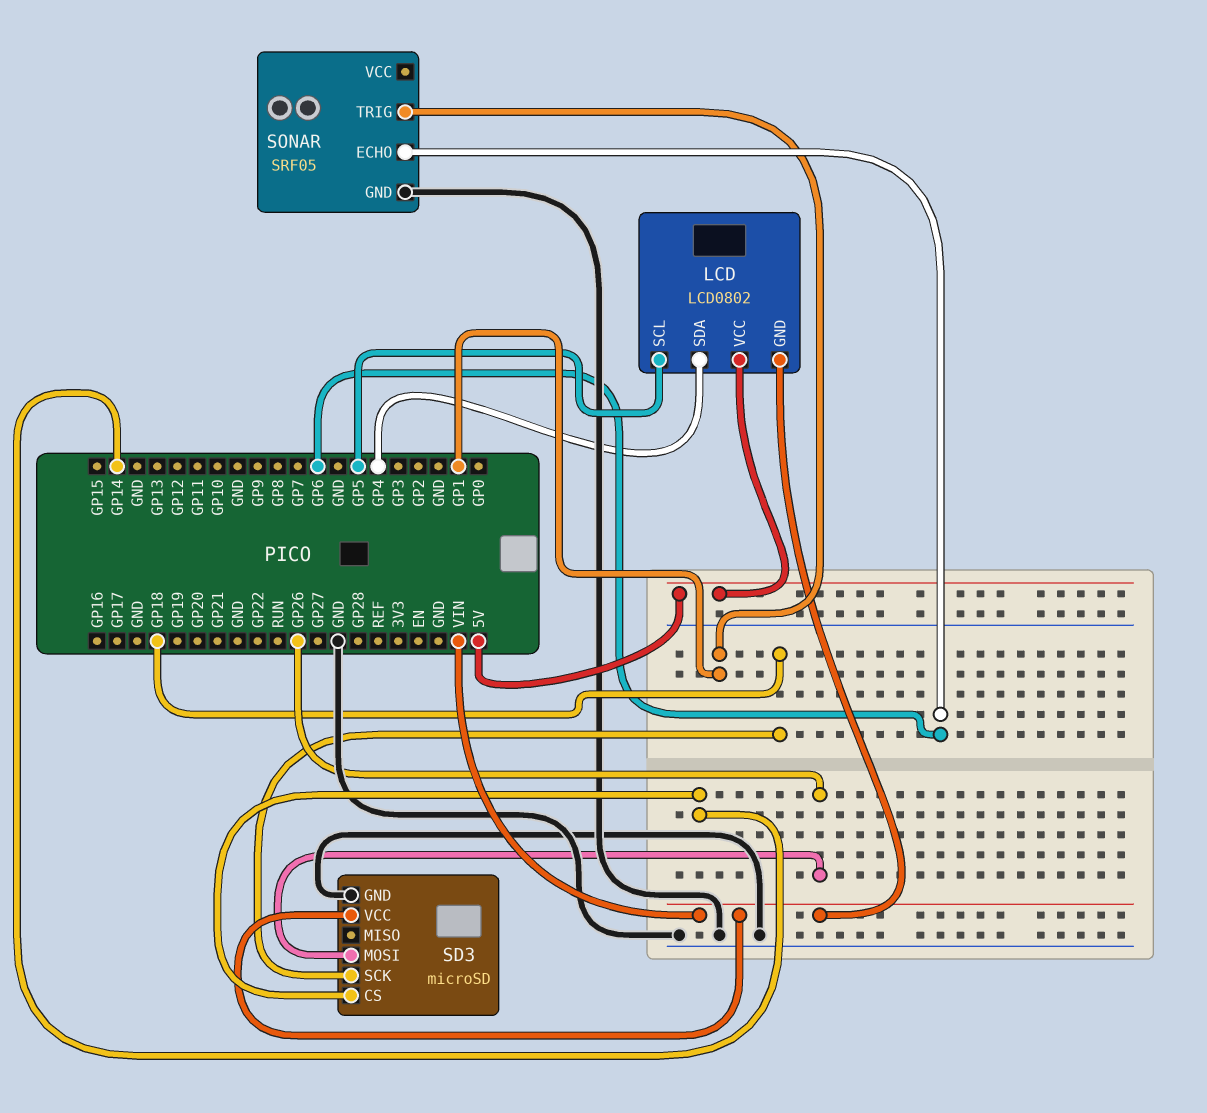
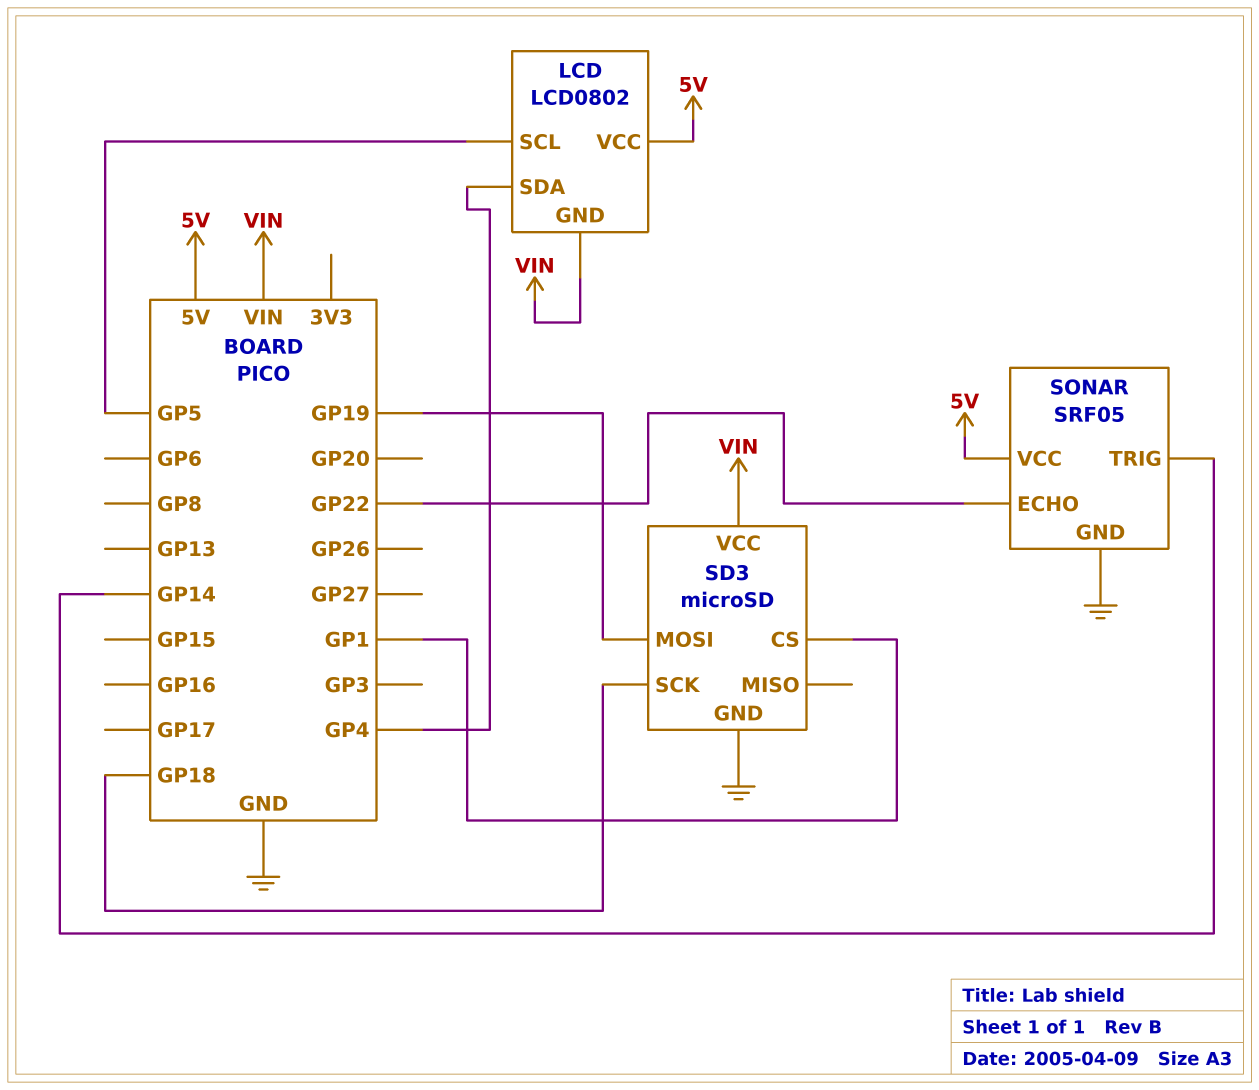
SD3 pin CS: GP14 -> GP1
SD3 pin MOSI: GP26 -> GP19
SONAR pin ECHO: GP6 -> GP22
SONAR pin TRIG: GP1 -> GP14
SONAR pin VCC: none -> 5V

